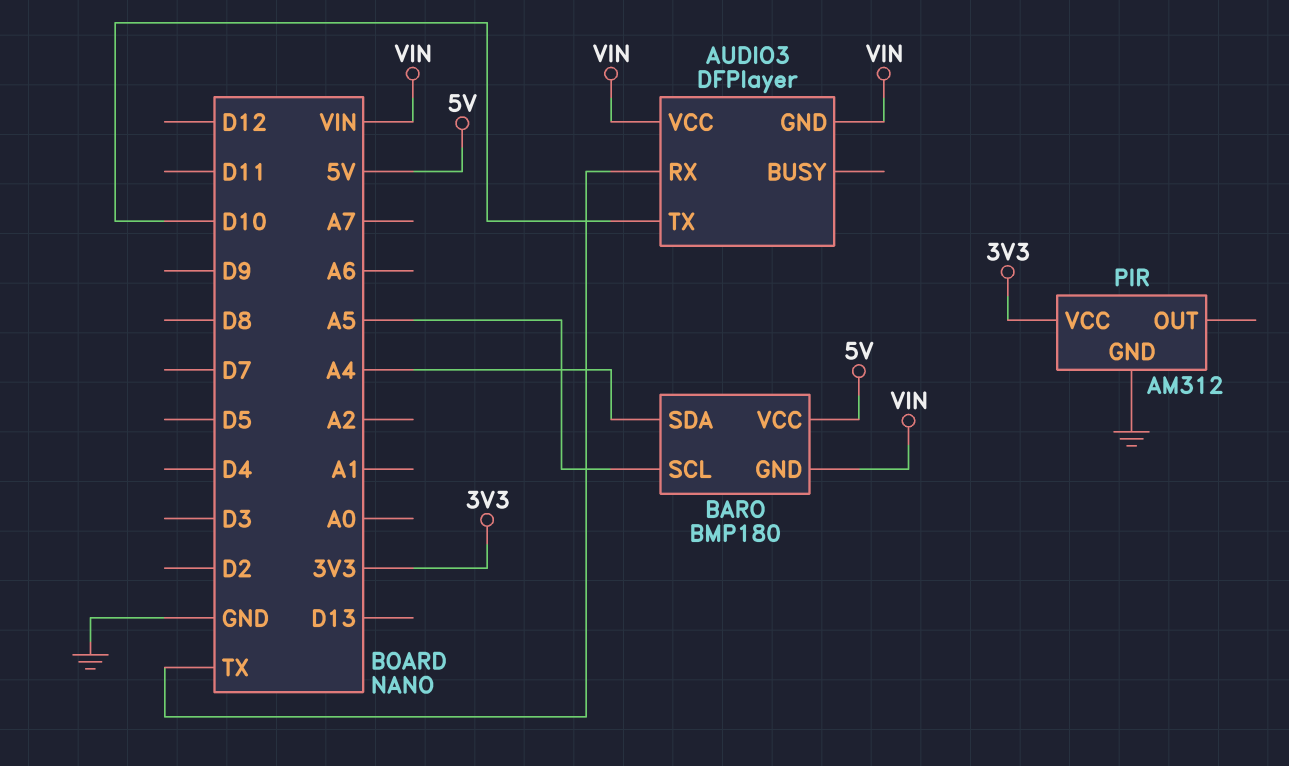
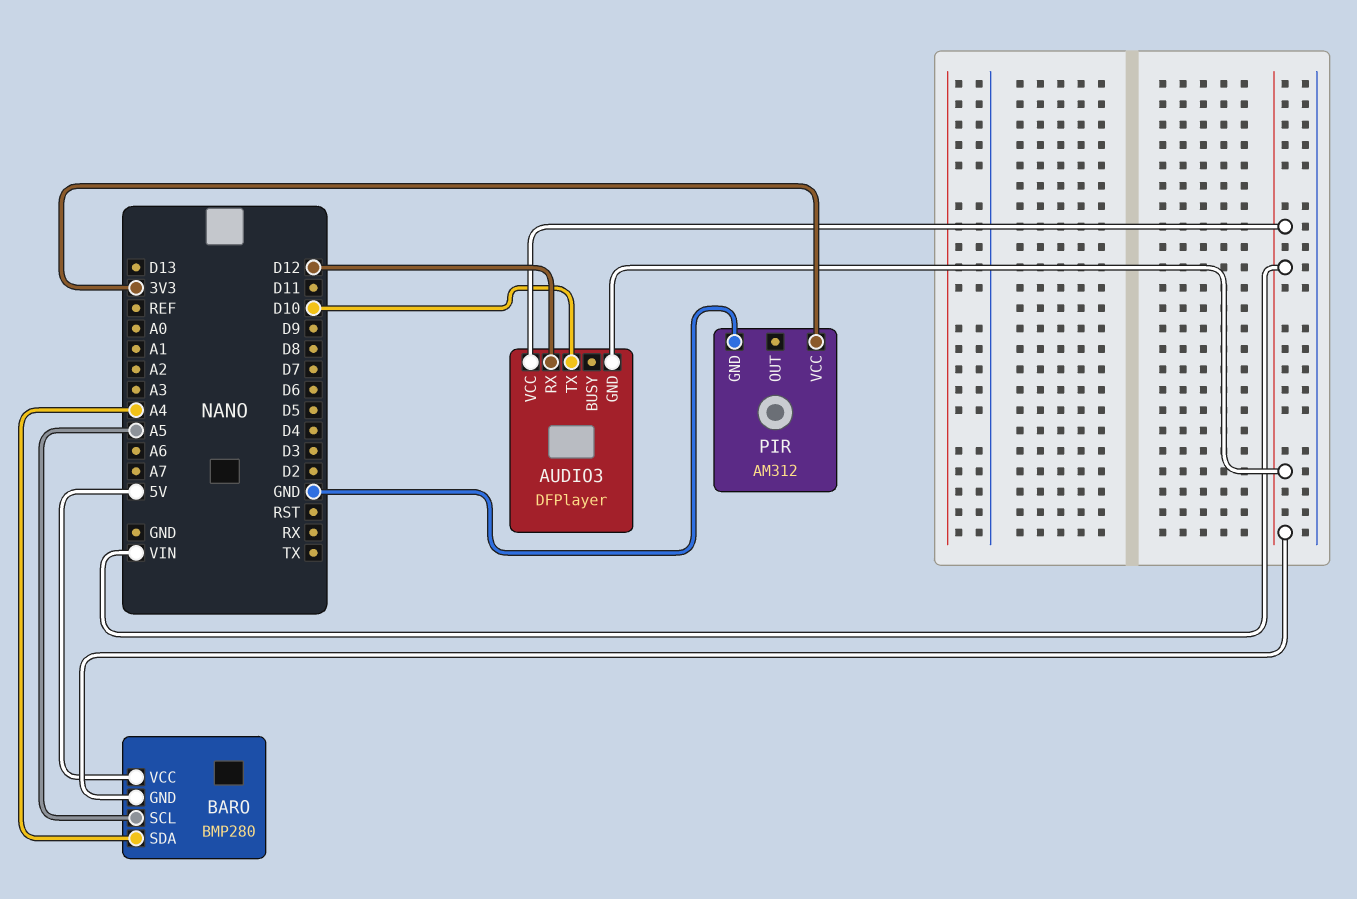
AUDIO3 pin RX: TX -> D12
BARO: BMP180 -> BMP280

